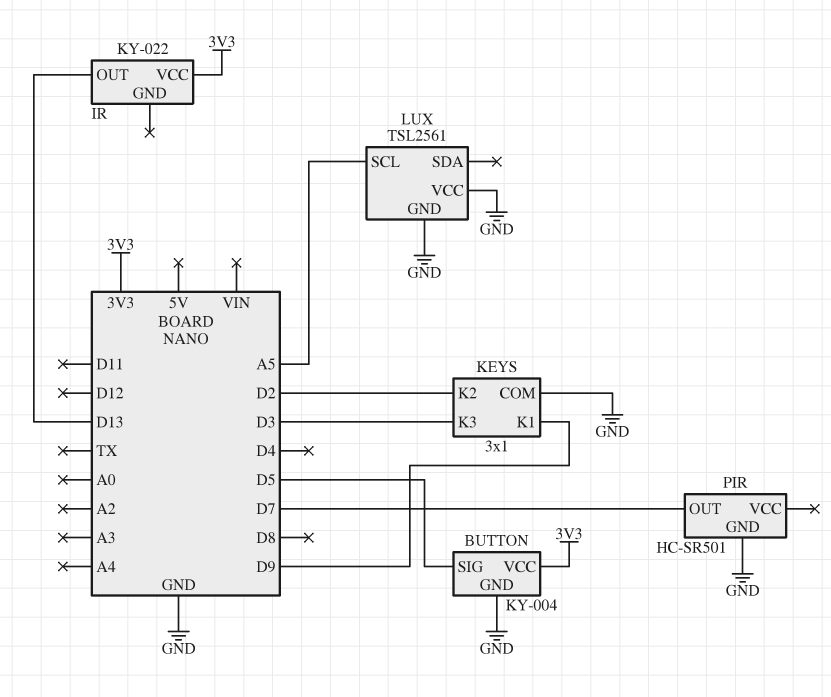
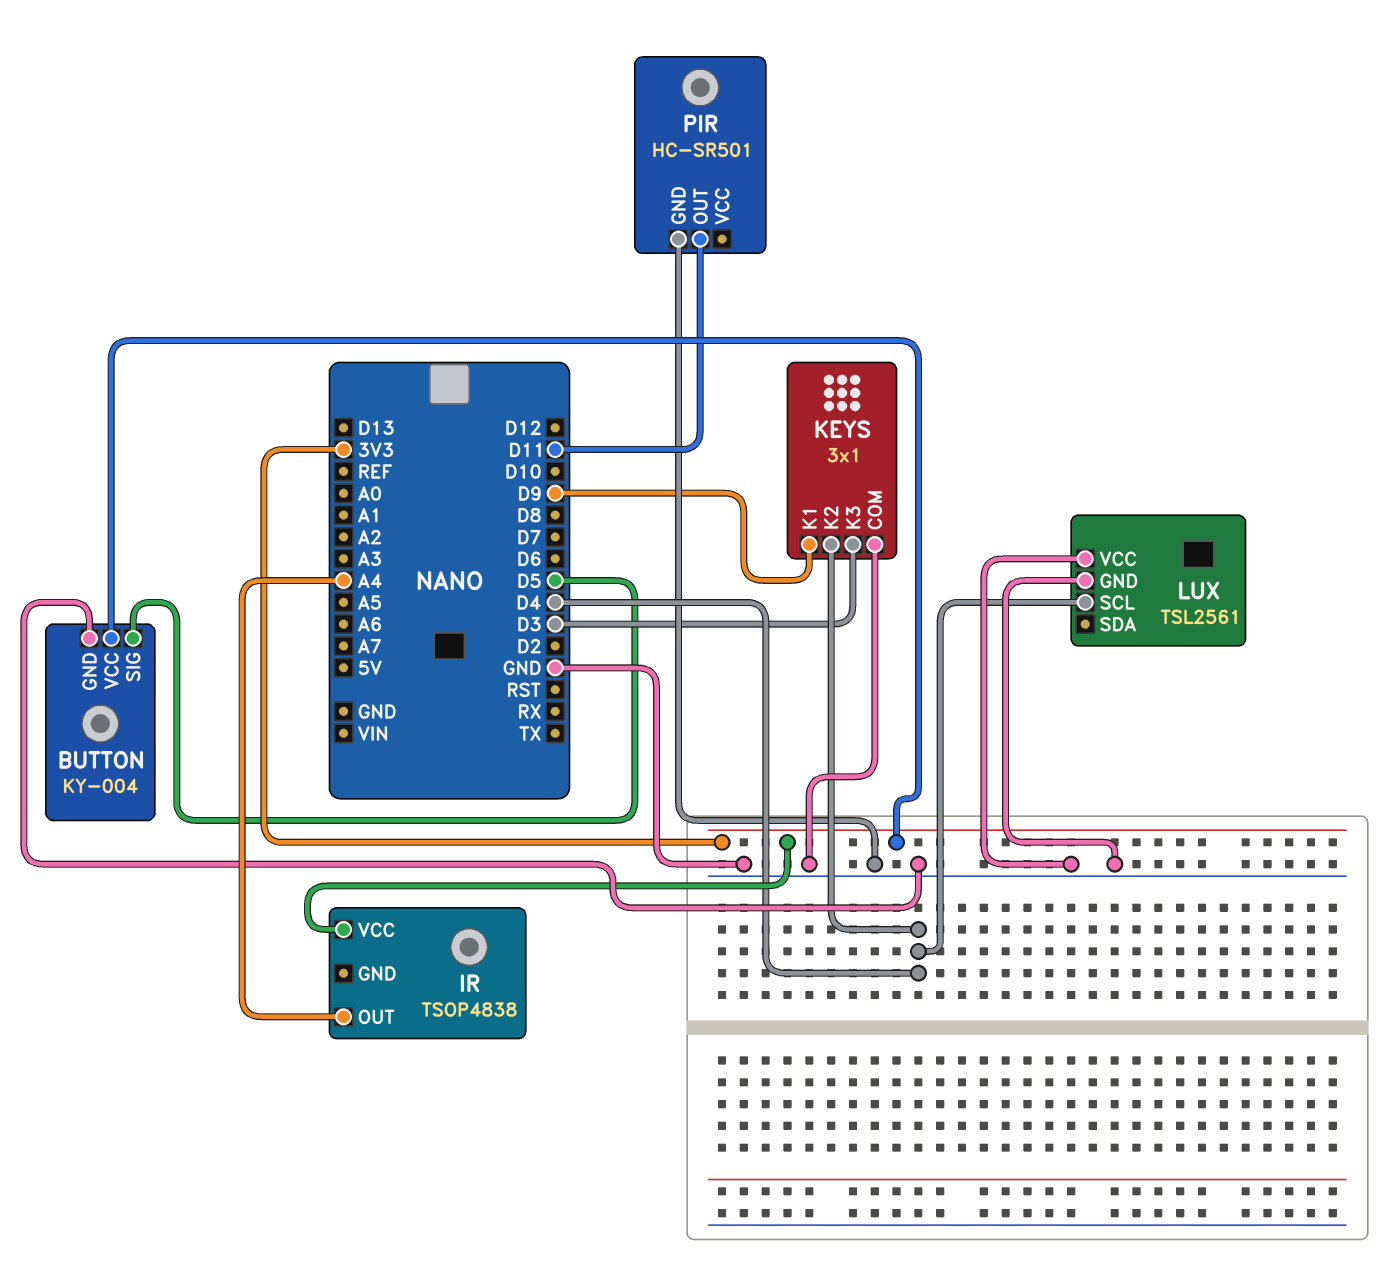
IR: KY-022 -> TSOP4838
IR pin OUT: D13 -> A4
KEYS pin K2: D2 -> D4
LUX pin SCL: A5 -> D4
PIR pin OUT: D7 -> D11

